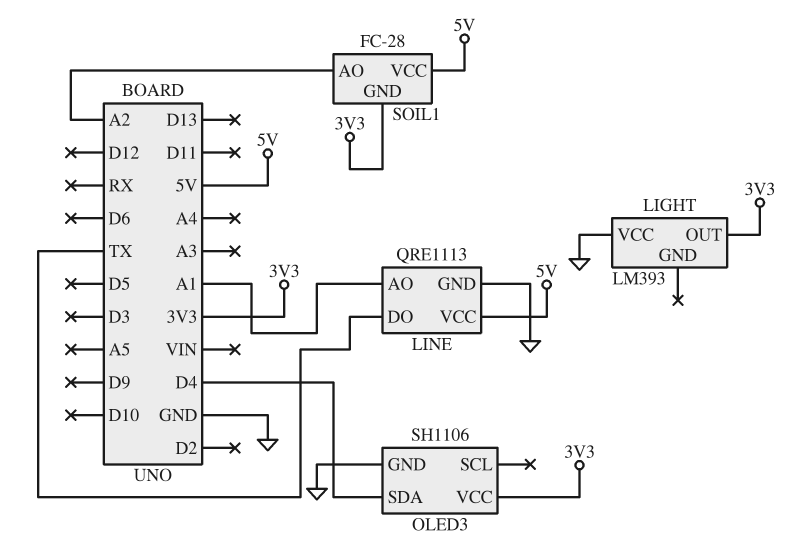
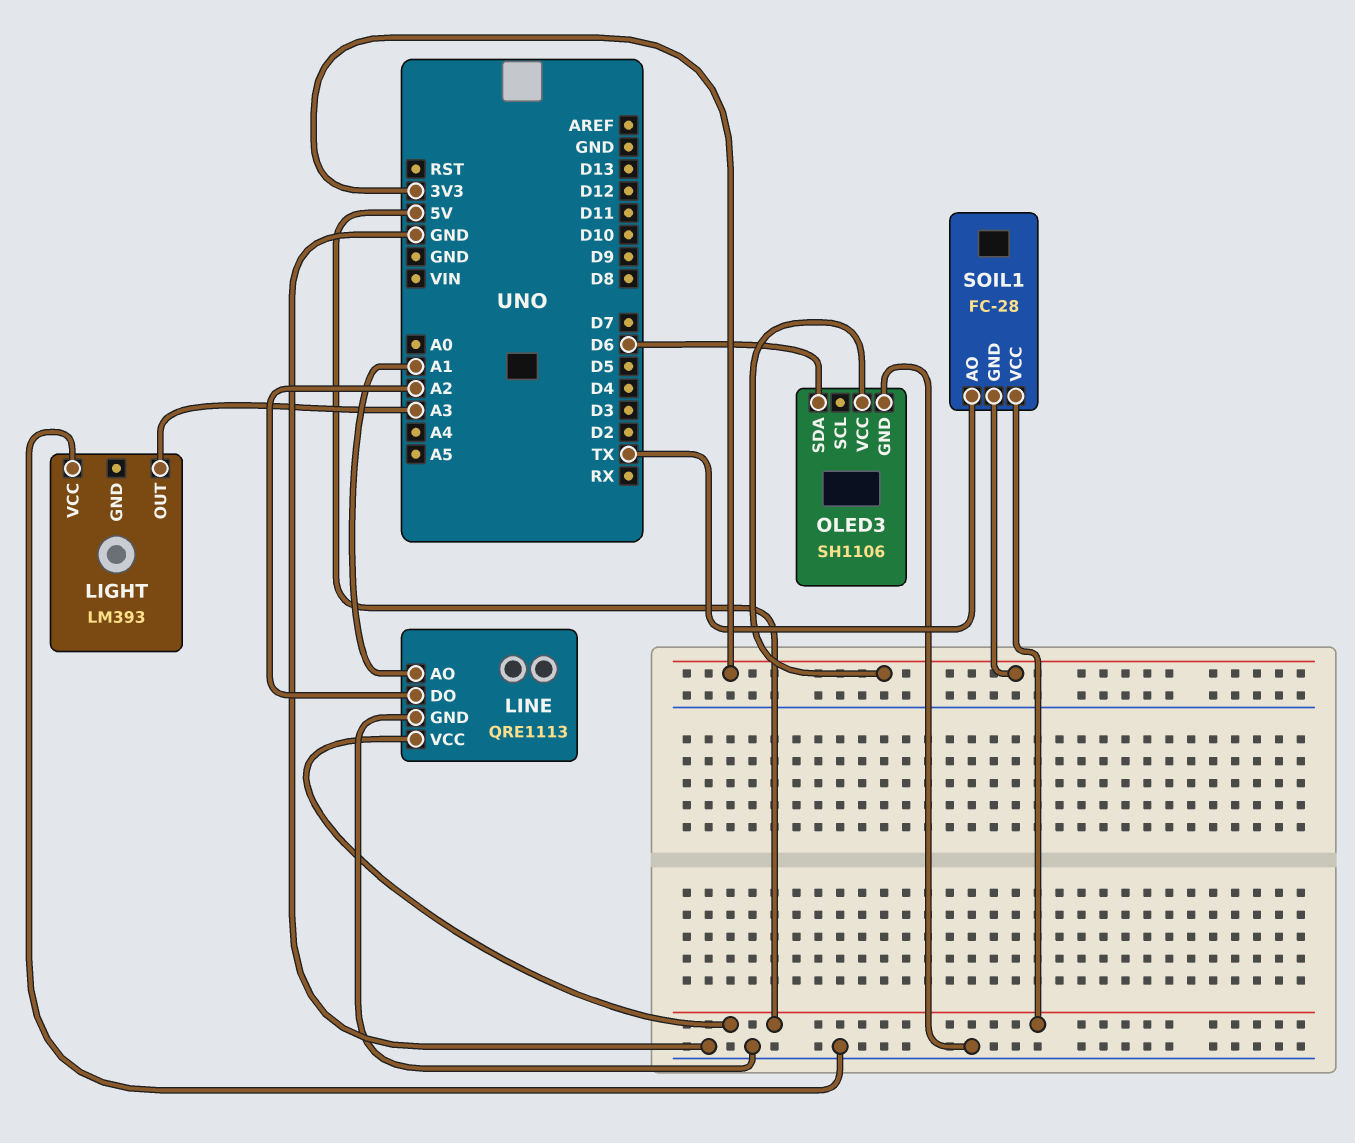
LIGHT pin OUT: 3V3 -> A3
LINE pin DO: TX -> A2
OLED3 pin SDA: D4 -> D6
SOIL1 pin AO: A2 -> TX

